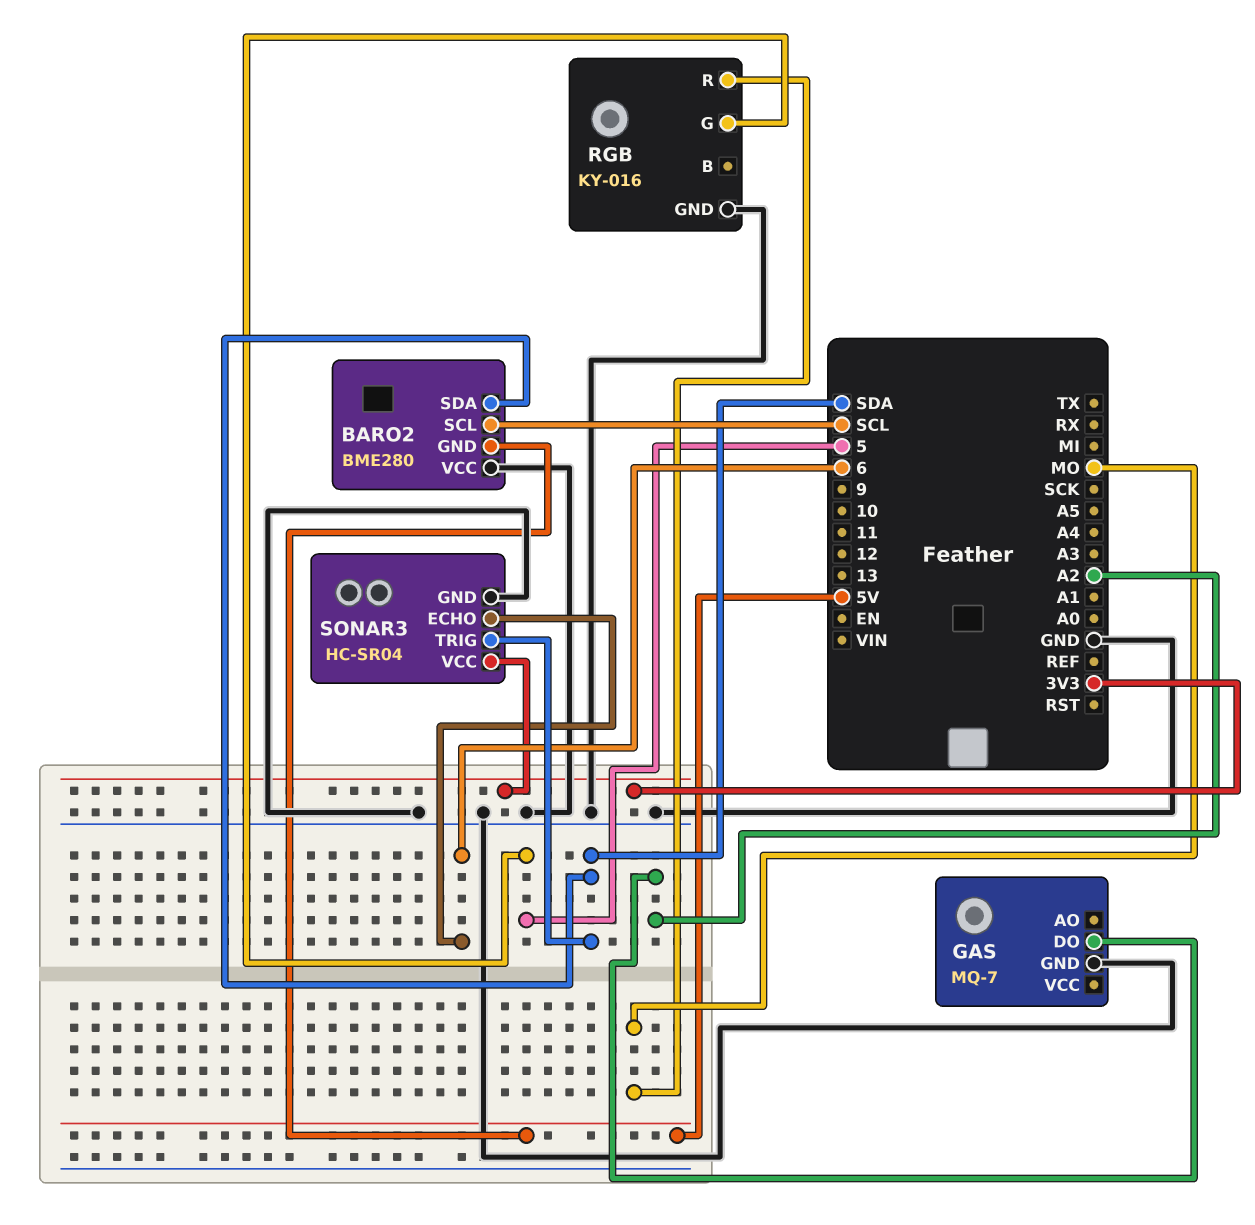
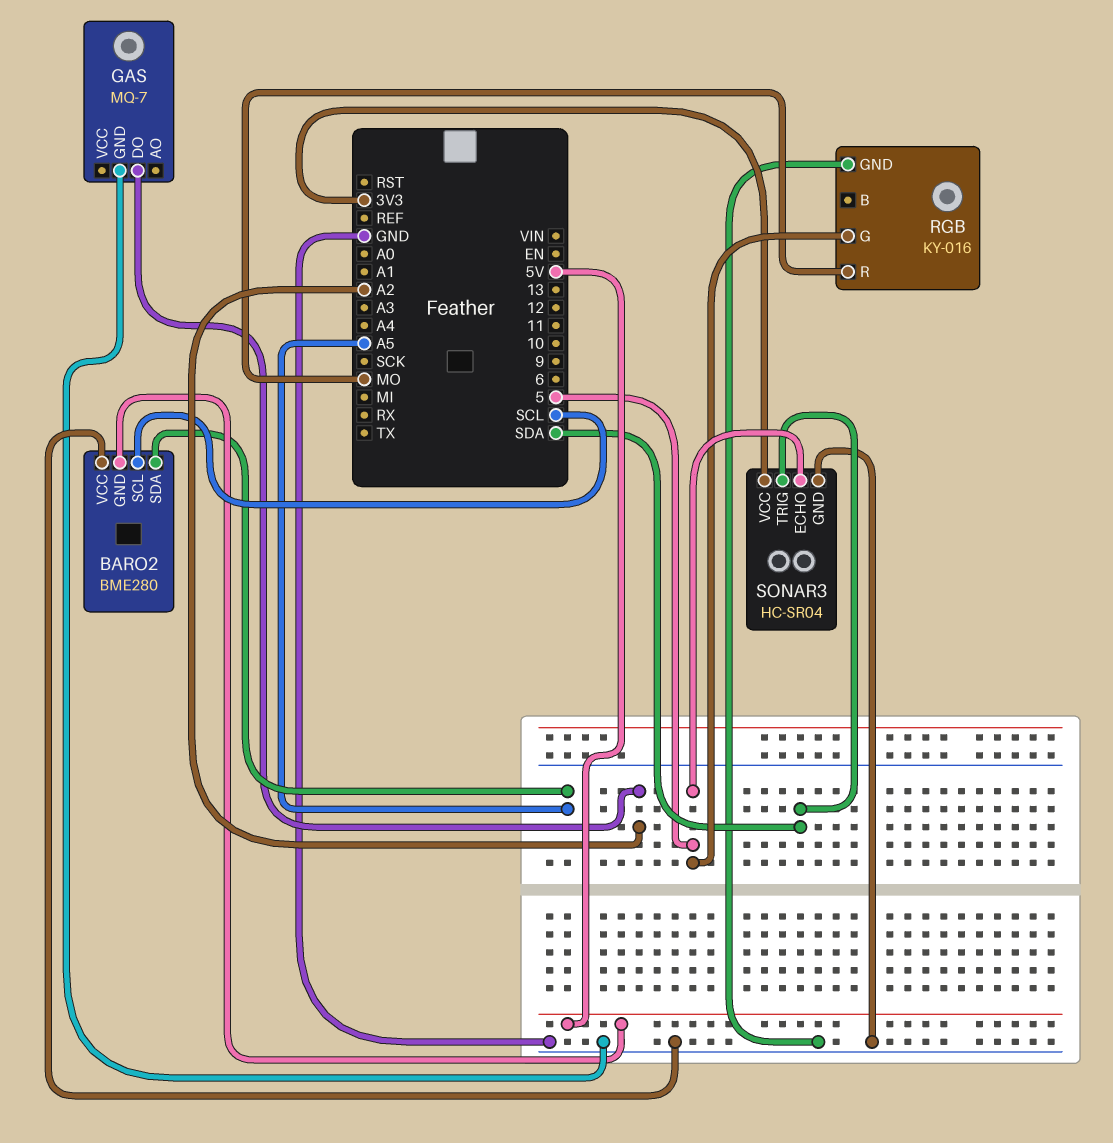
BARO2 pin SDA: SDA -> A5
SONAR3 pin ECHO: 6 -> 5

